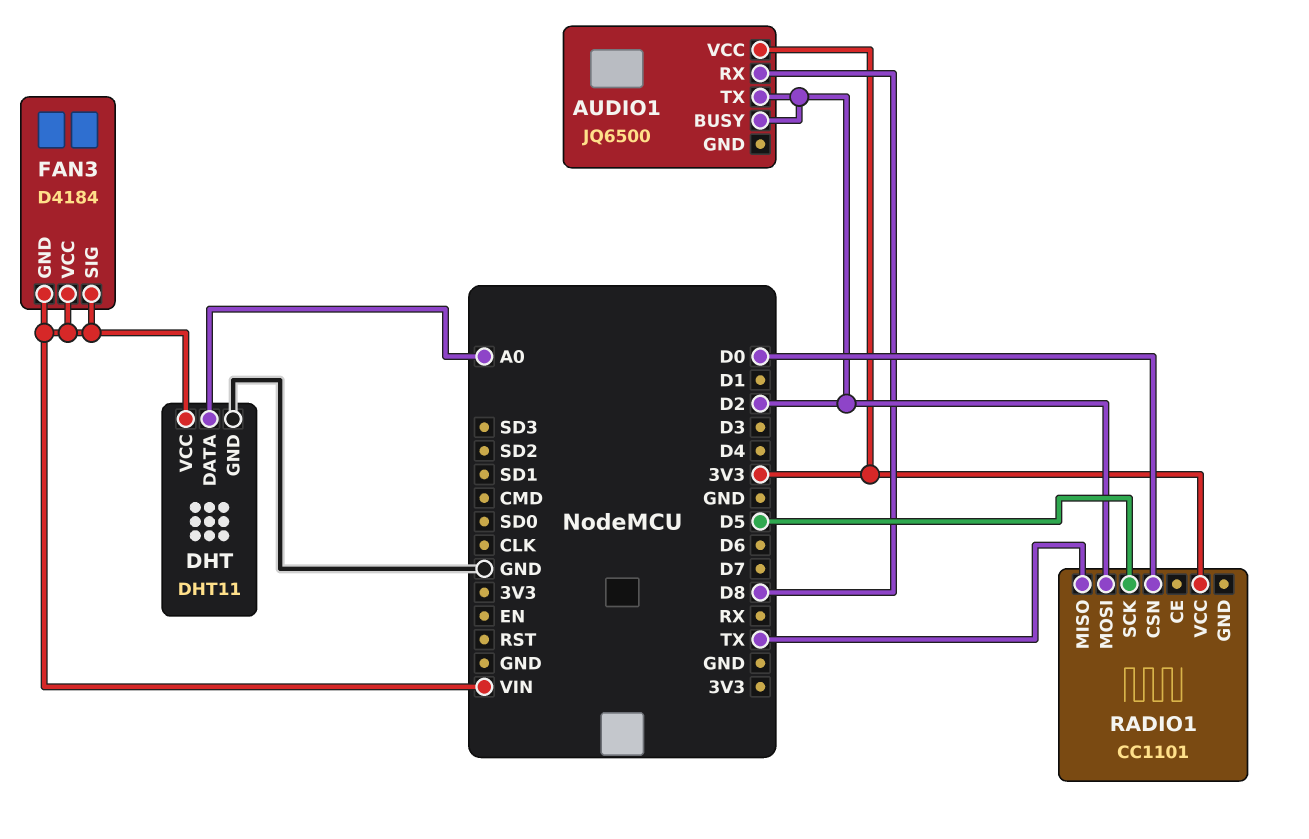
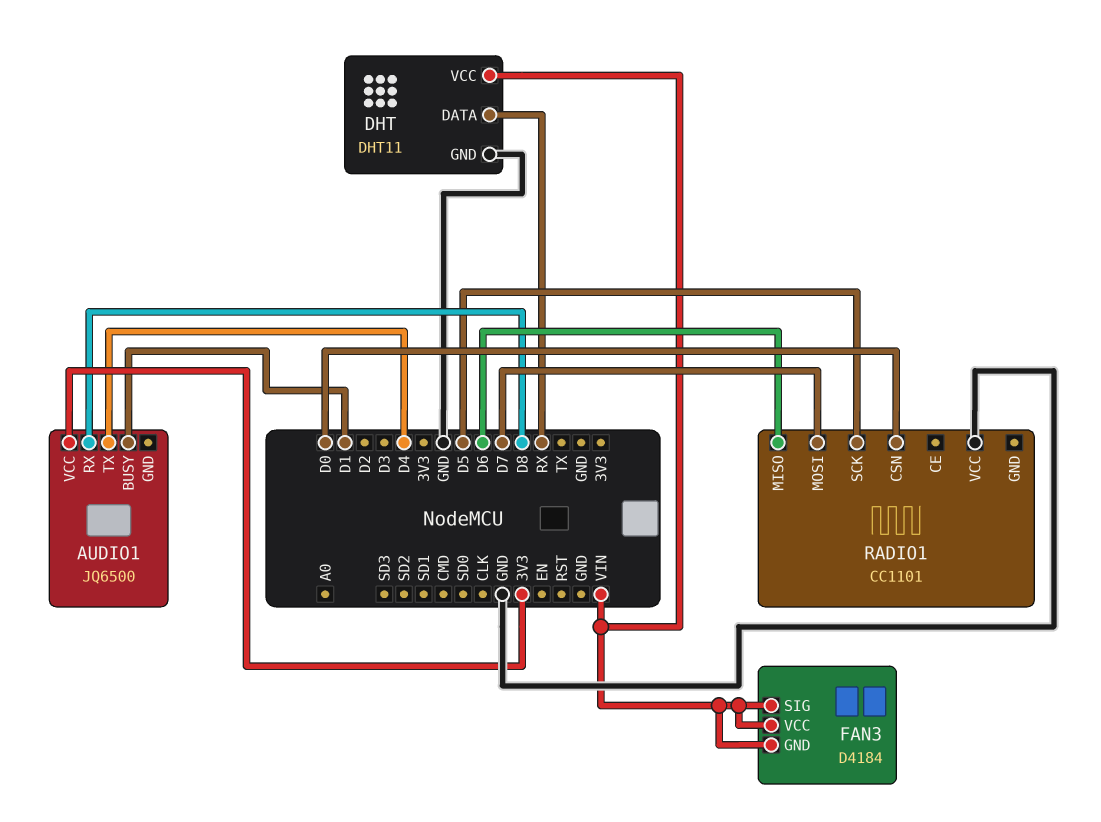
AUDIO1 pin BUSY: D2 -> D1
AUDIO1 pin TX: D2 -> D4
DHT pin DATA: A0 -> RX
RADIO1 pin MISO: TX -> D6
RADIO1 pin MOSI: D2 -> D7
RADIO1 pin VCC: 3V3 -> GND

